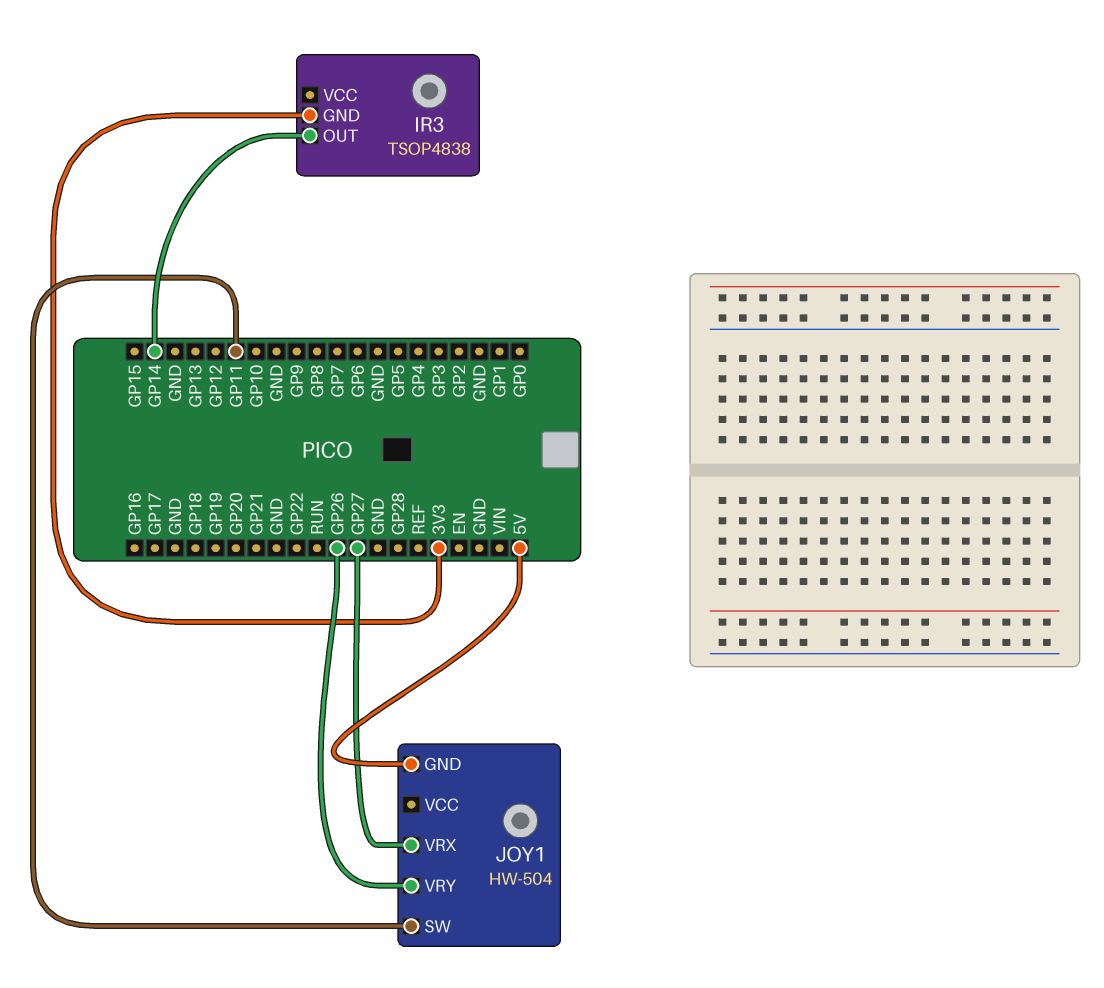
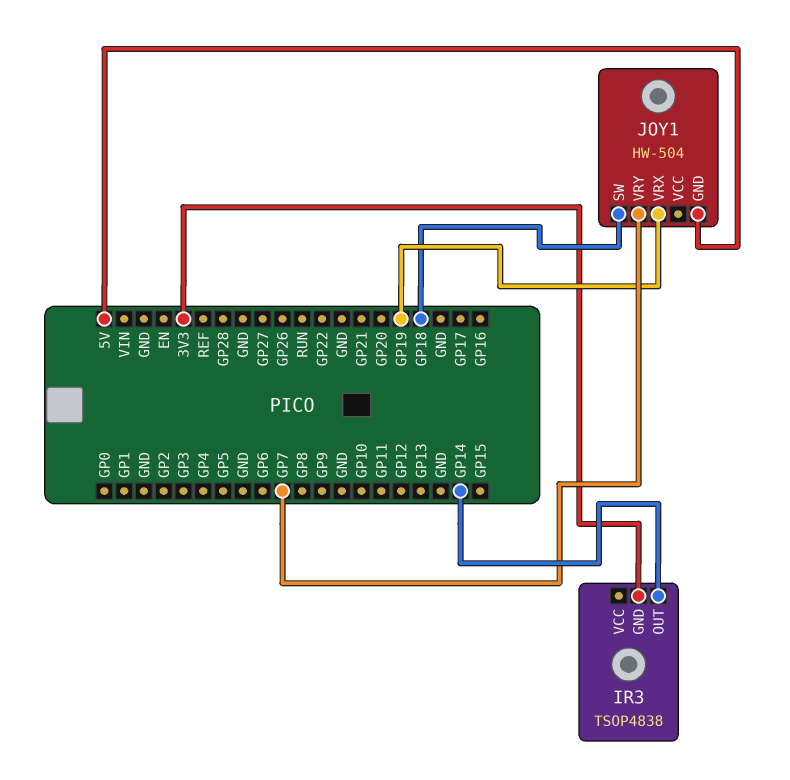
JOY1 pin SW: GP11 -> GP18
JOY1 pin VRX: GP27 -> GP19
JOY1 pin VRY: GP26 -> GP7

